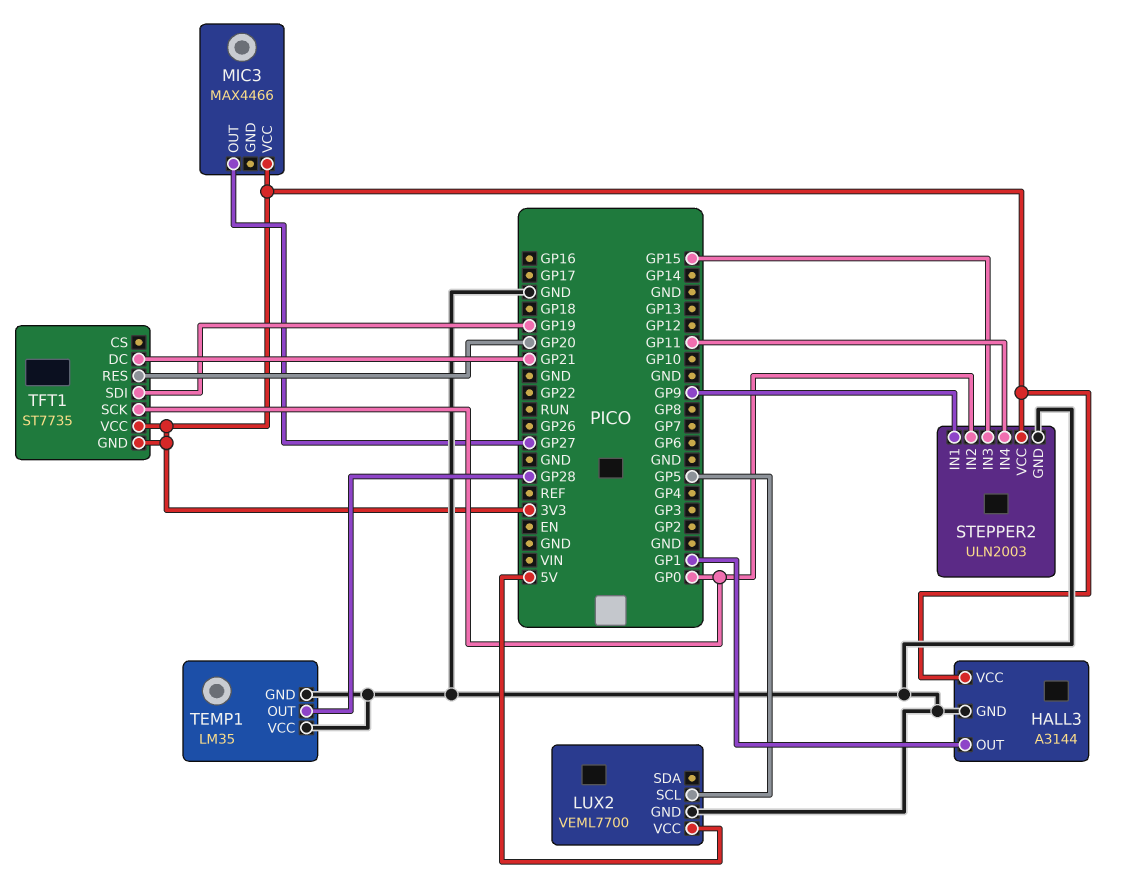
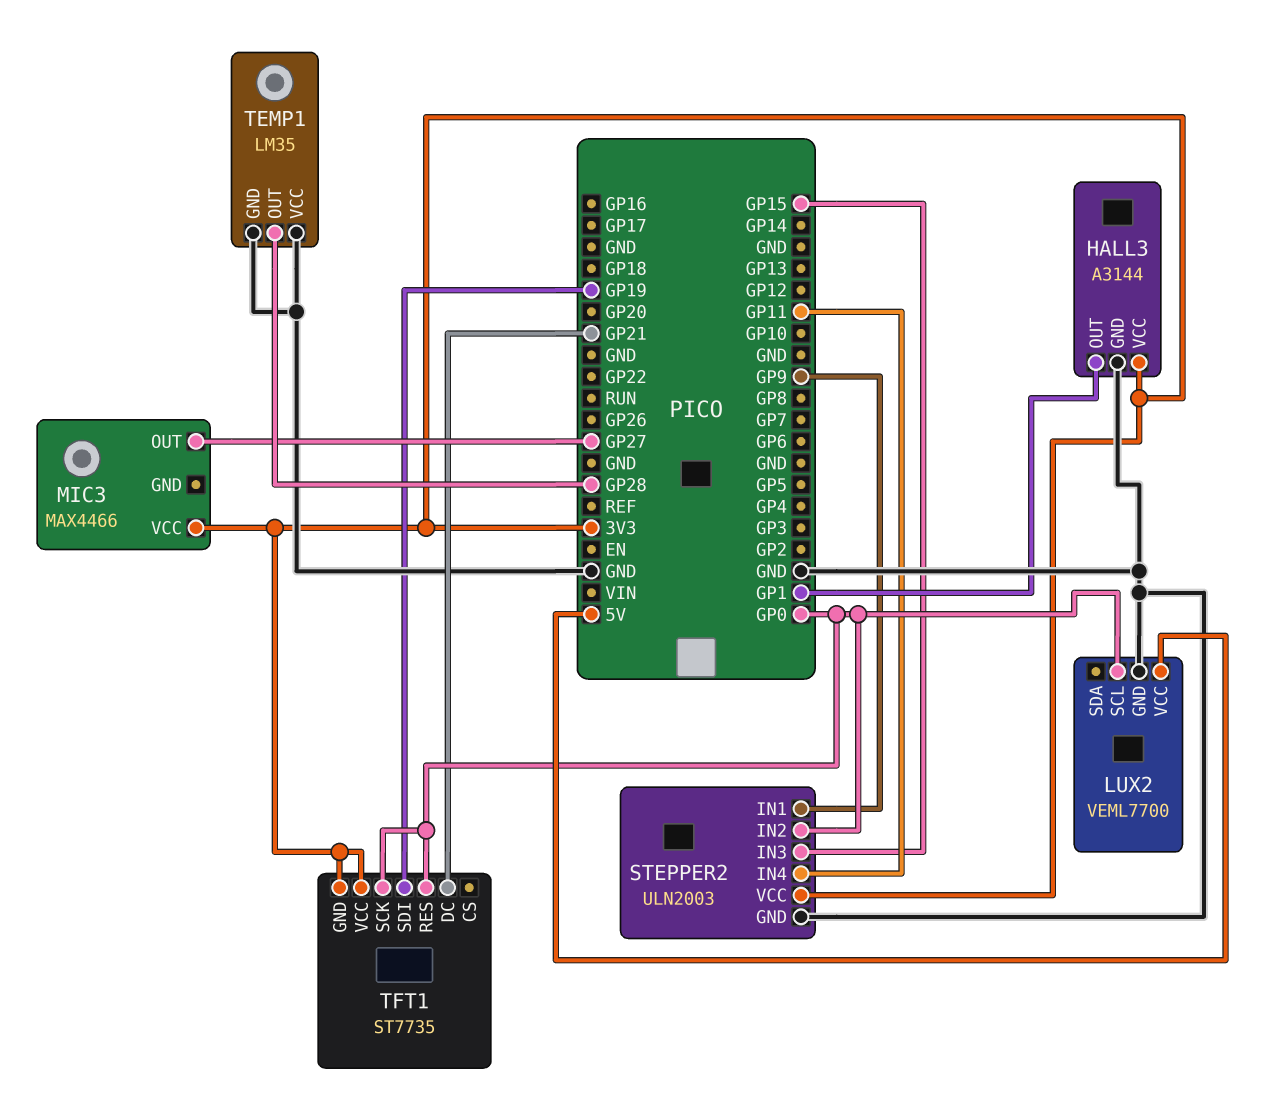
LUX2 pin SCL: GP5 -> GP0
TFT1 pin RES: GP20 -> GP0

